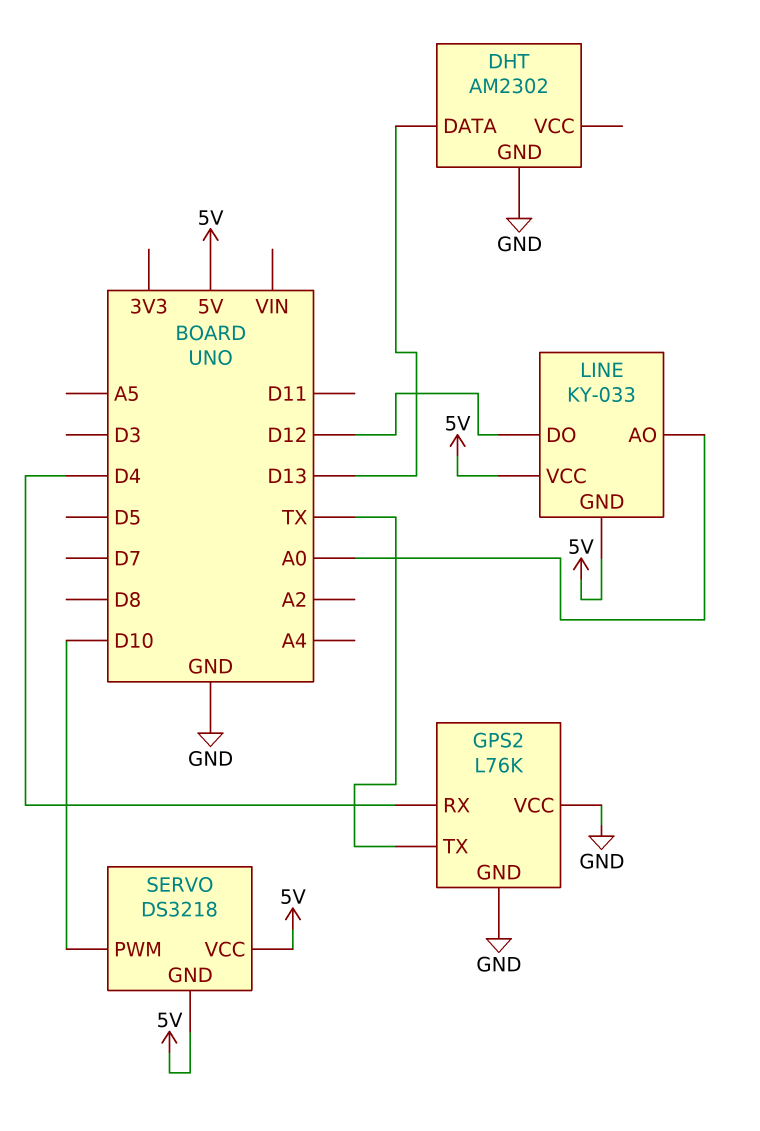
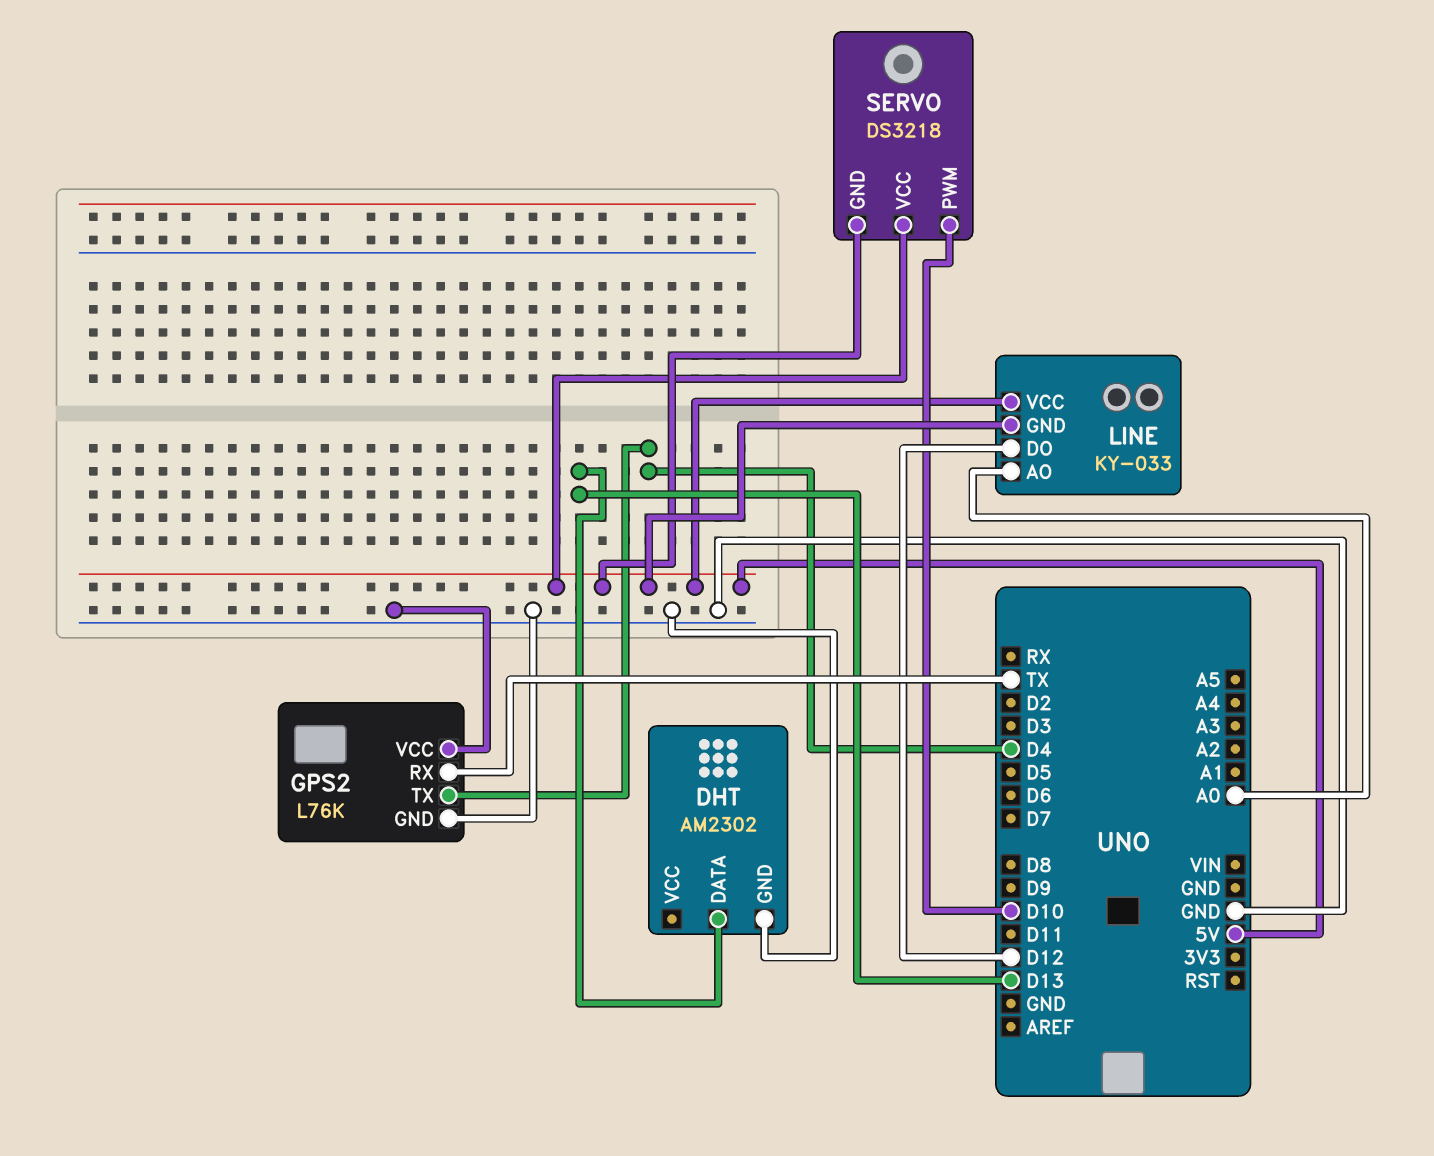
GPS2 pin RX: D4 -> TX
GPS2 pin TX: TX -> D4

